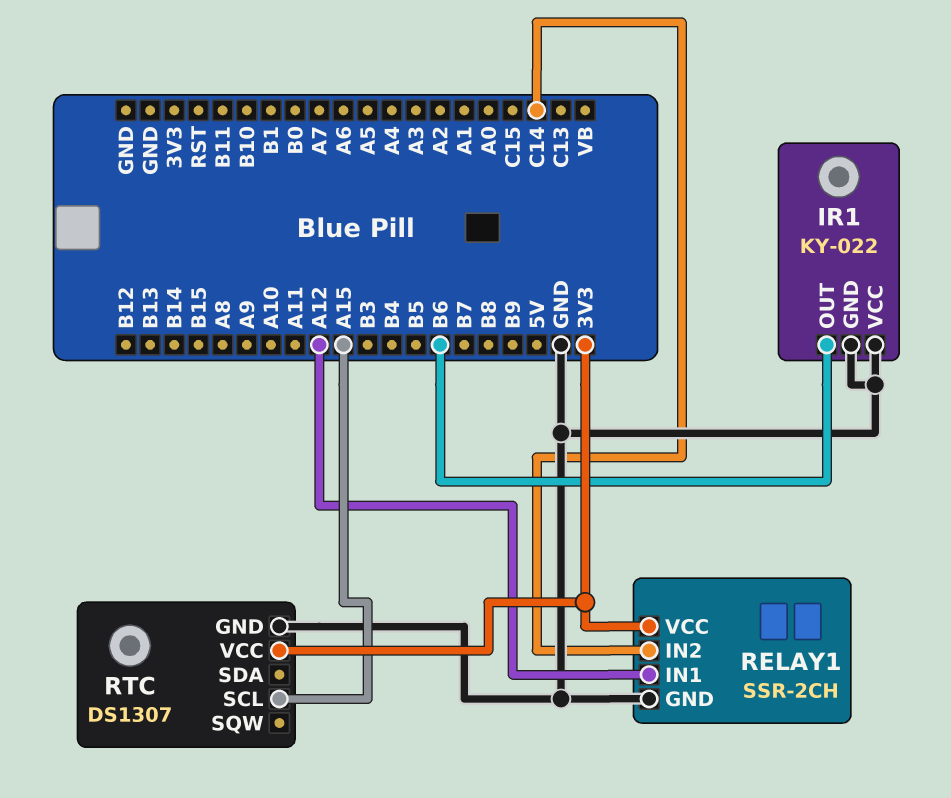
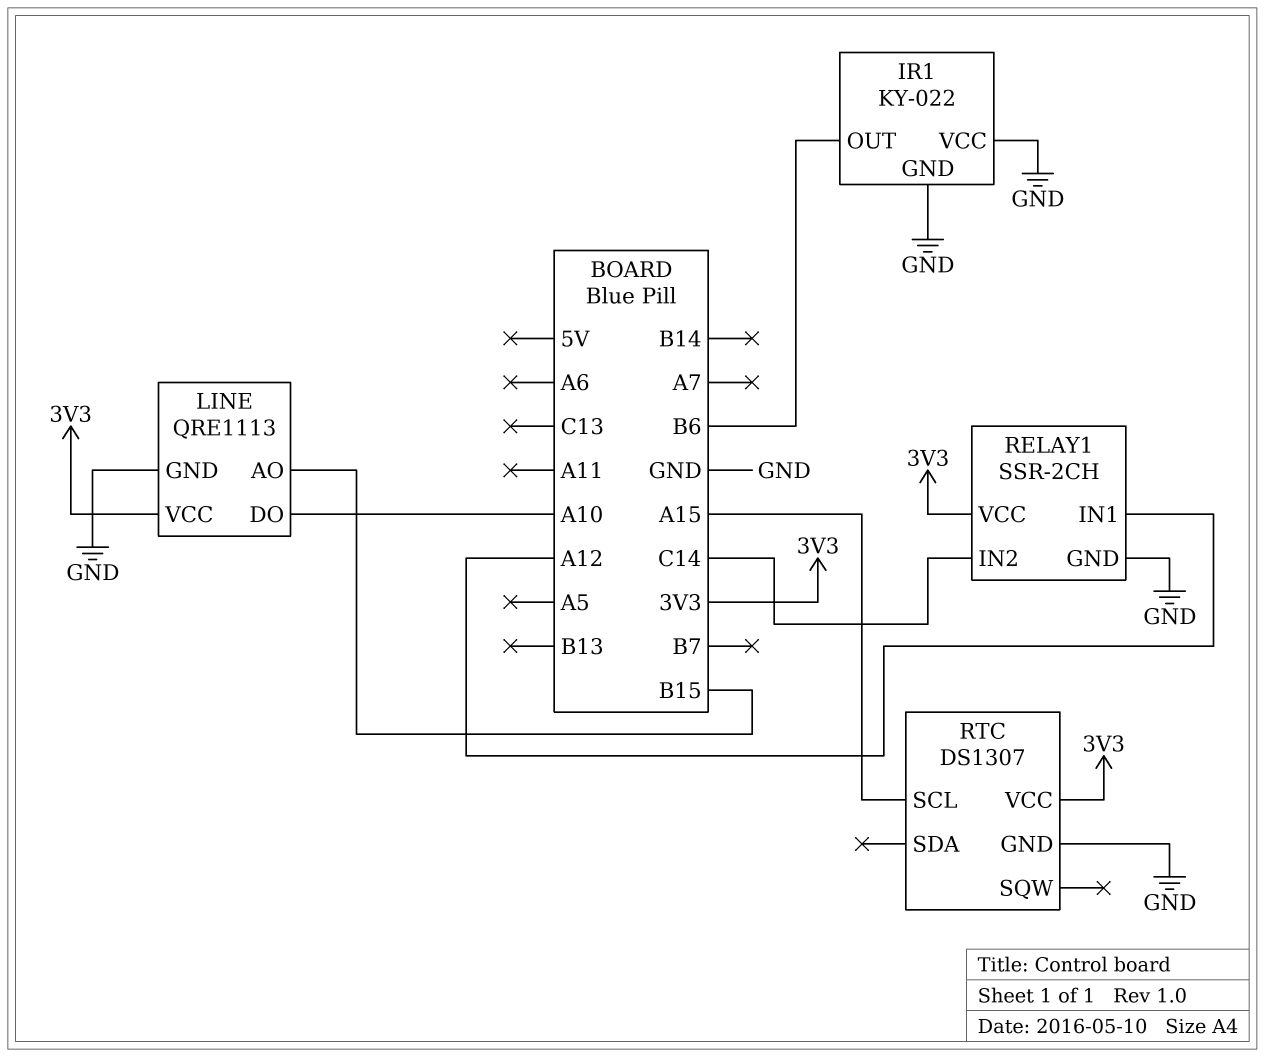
LINE: none -> QRE1113
LINE pin AO: none -> B15
LINE pin DO: none -> A10
LINE pin GND: none -> GND
LINE pin VCC: none -> 3V3

